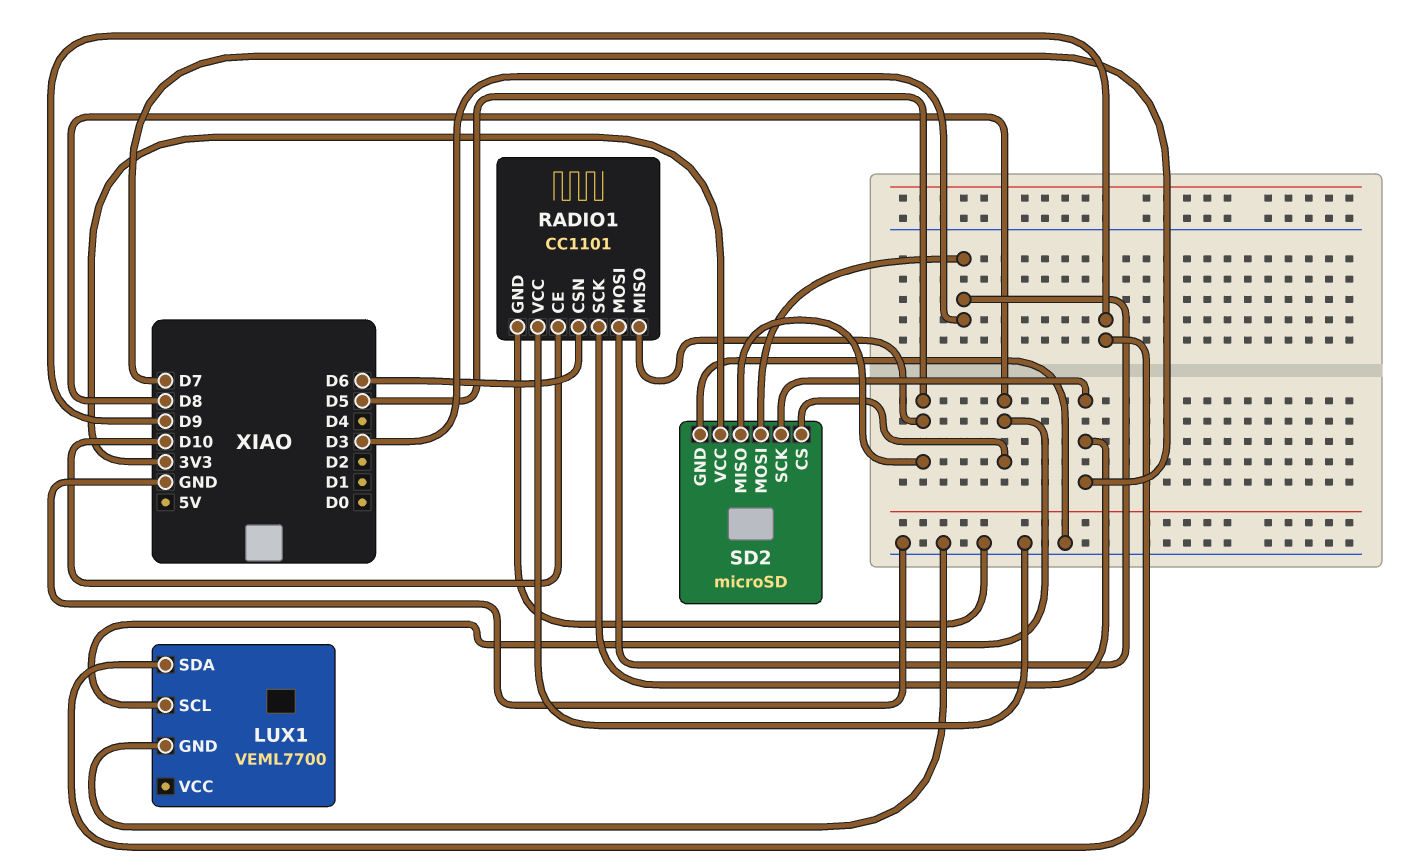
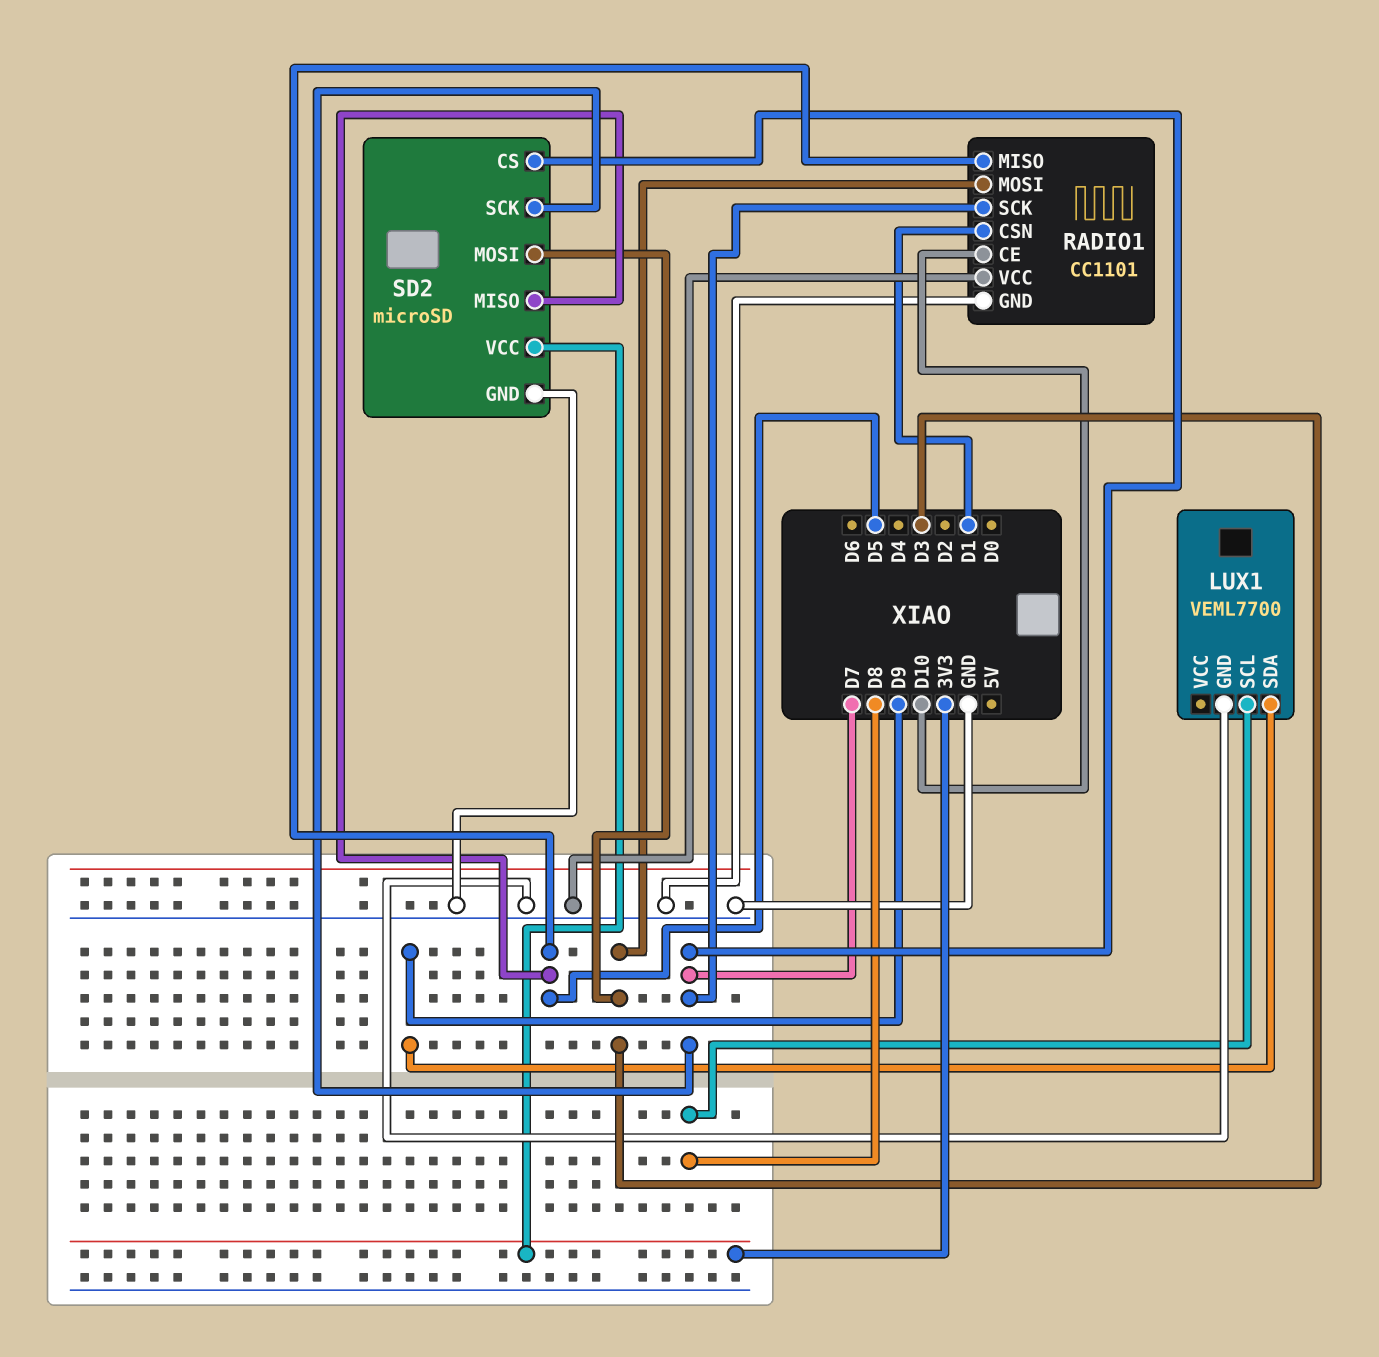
RADIO1 pin CSN: D6 -> D1
SD2 pin CS: D8 -> D7

